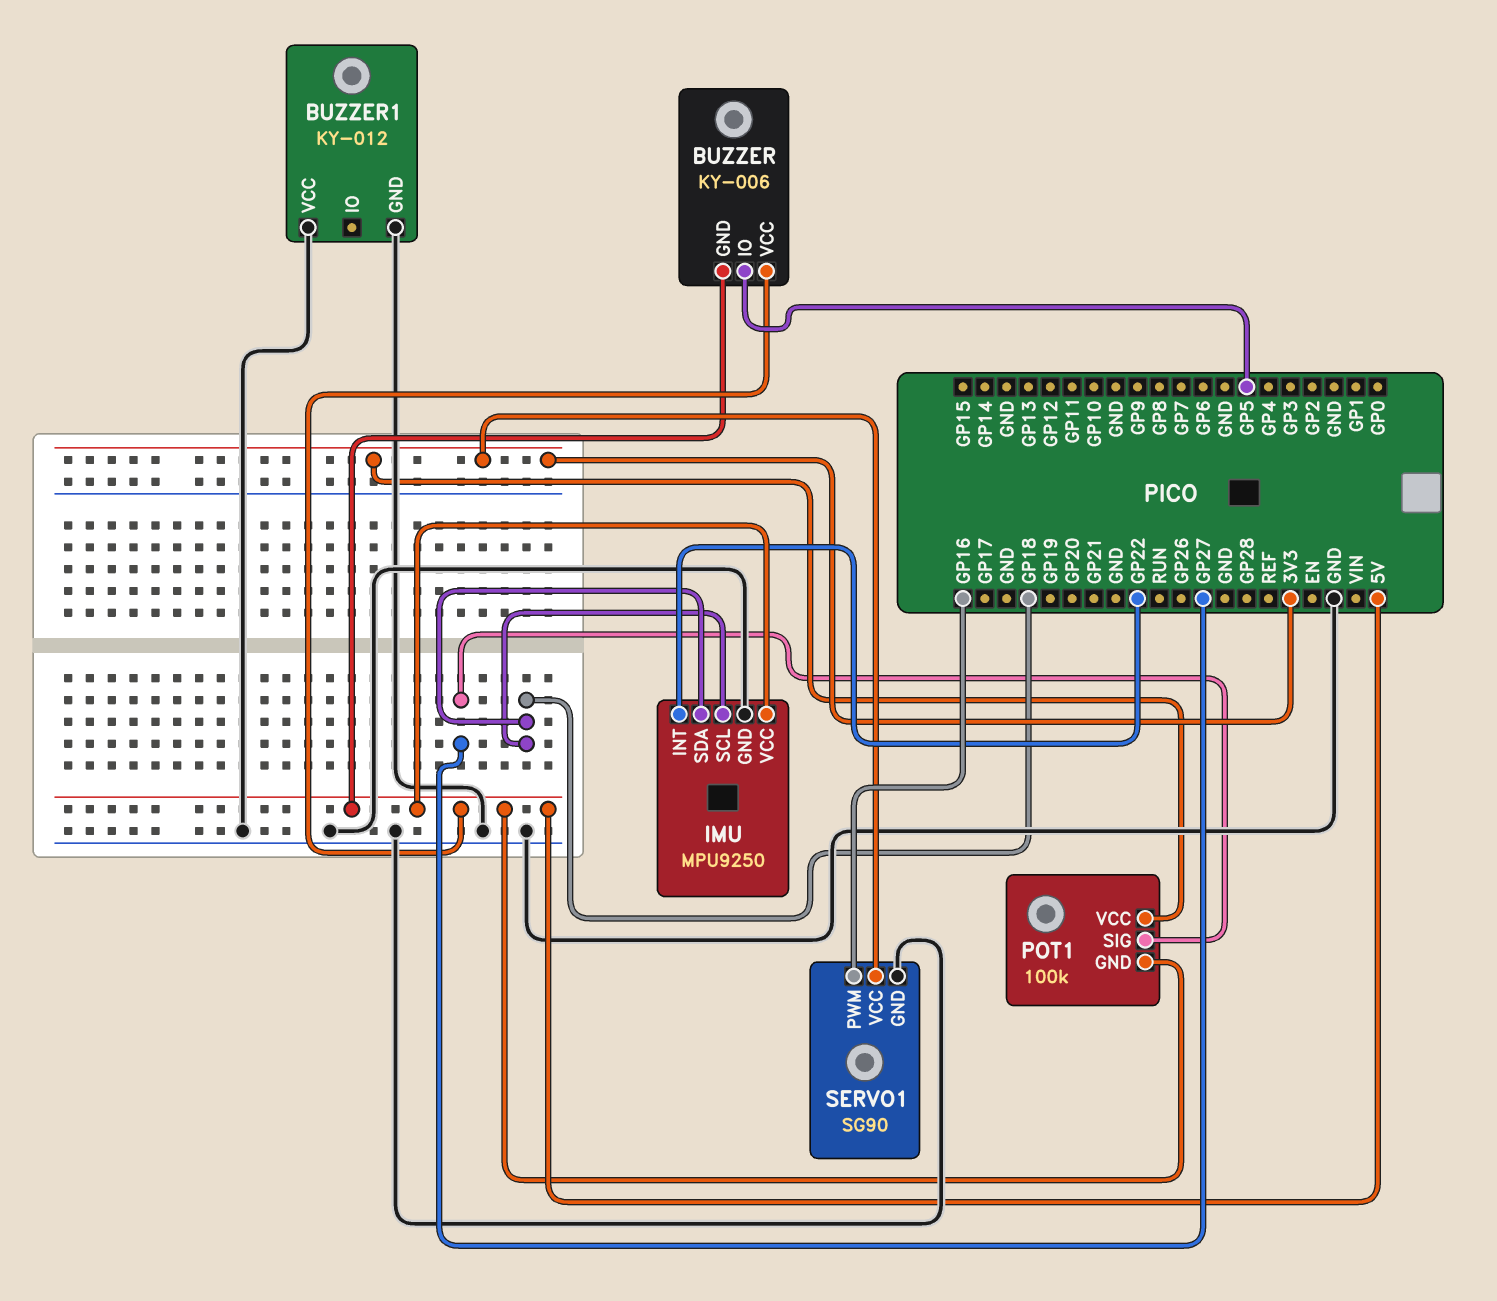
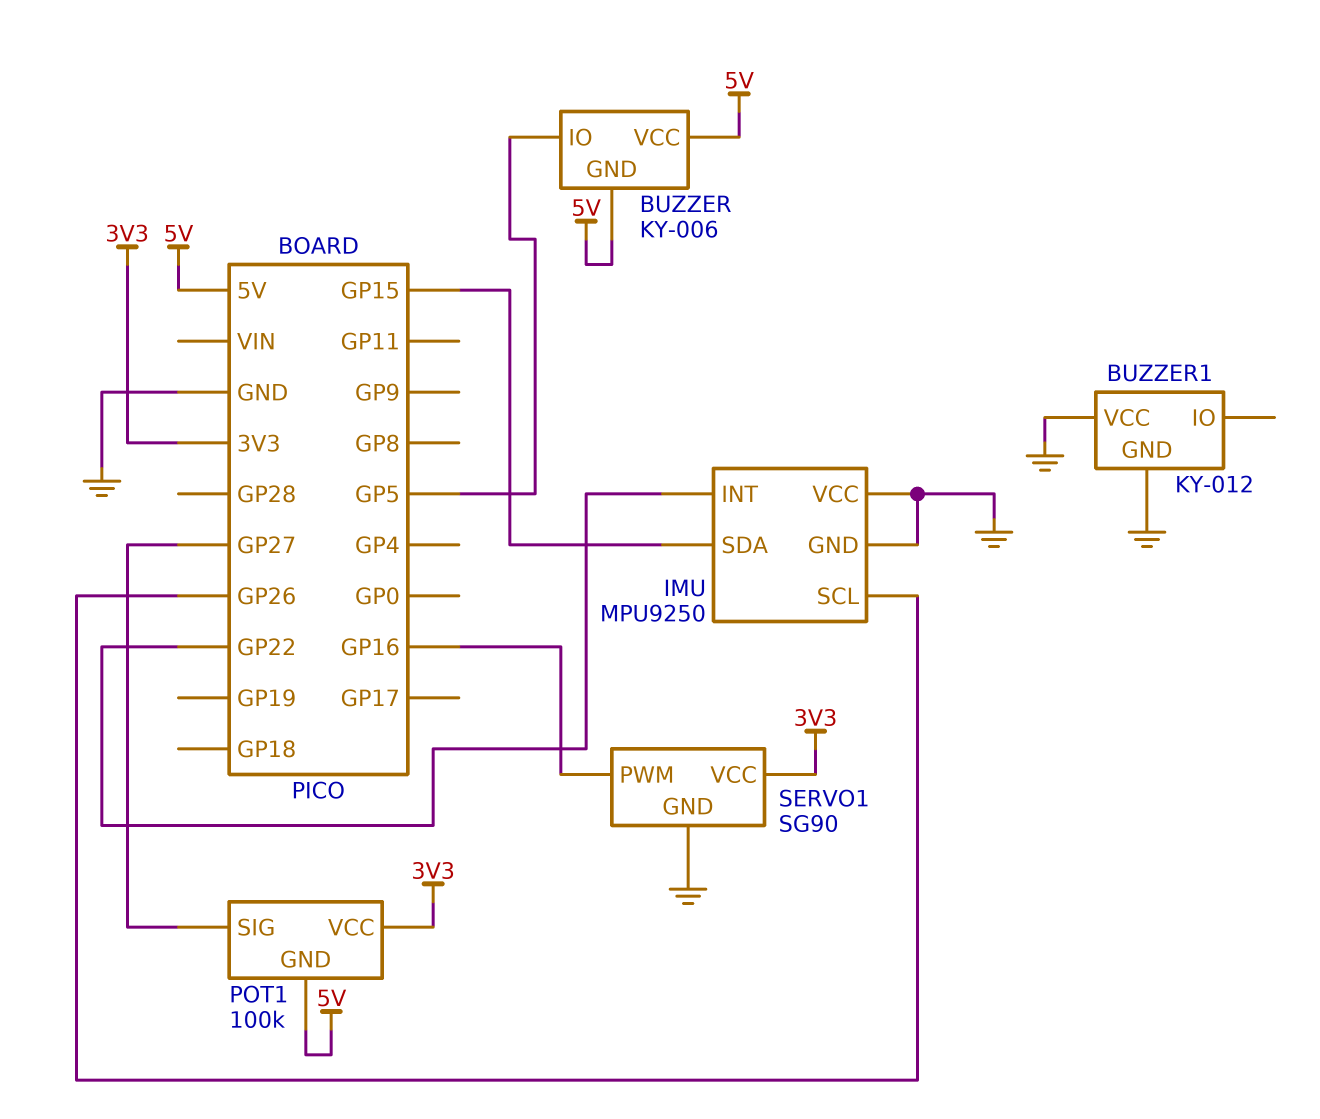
IMU pin SCL: GP18 -> GP26
IMU pin SDA: GP18 -> GP15
IMU pin VCC: 5V -> GND

